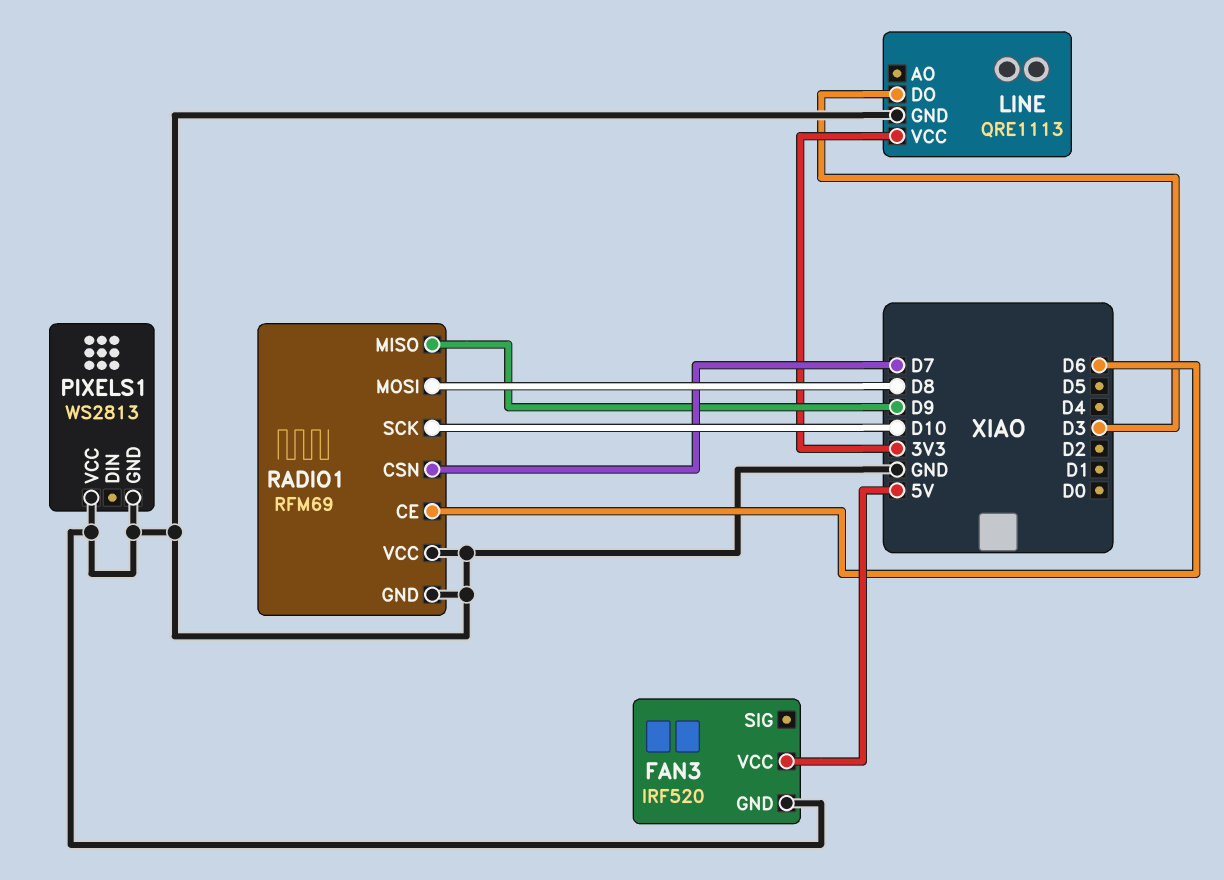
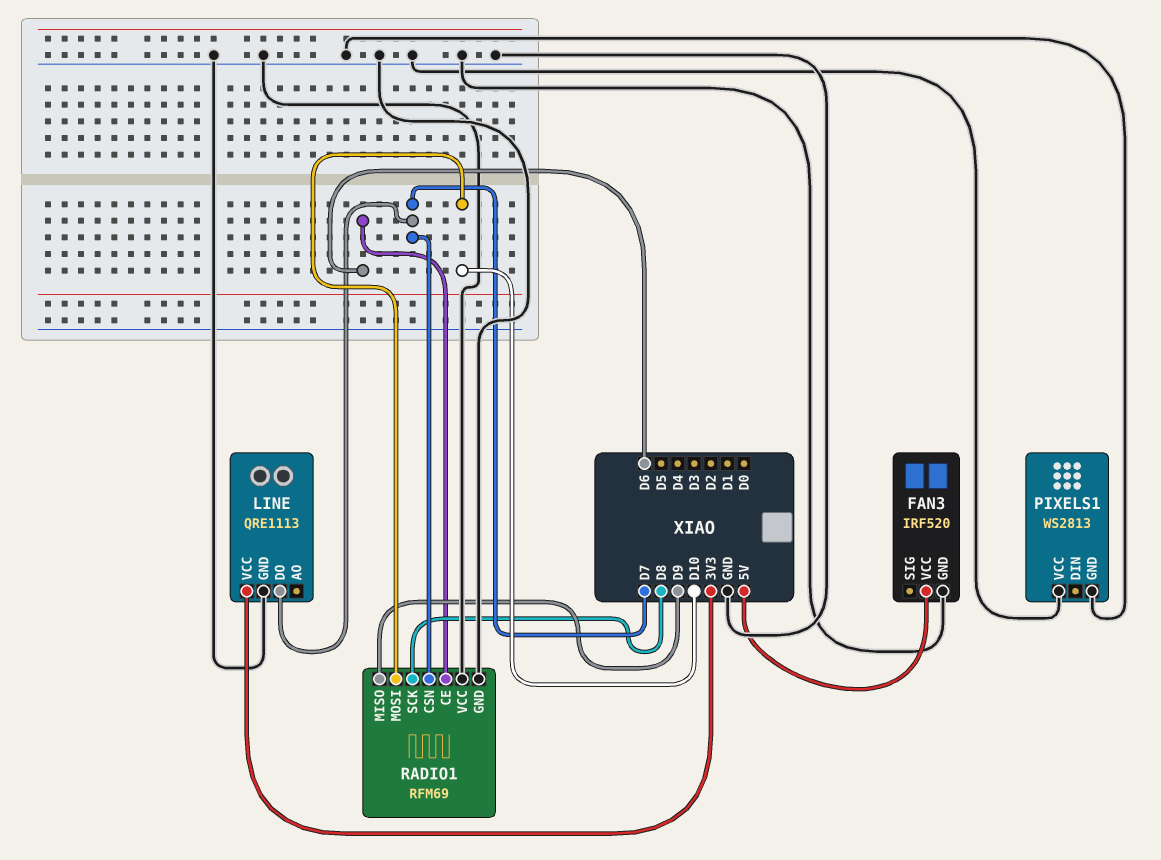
LINE pin DO: D3 -> D7
RADIO1 pin MOSI: D8 -> D10
RADIO1 pin SCK: D10 -> D8

